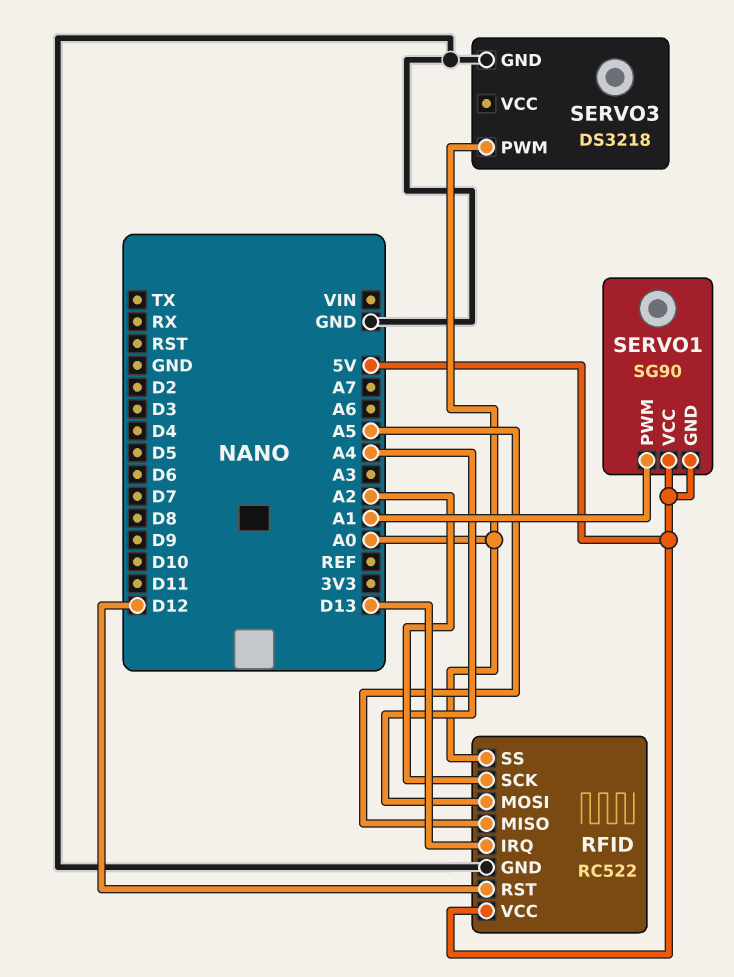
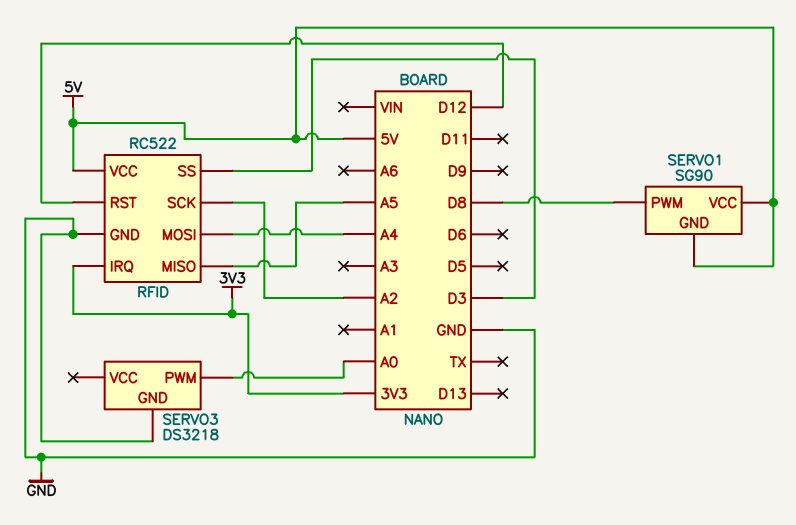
RFID pin IRQ: D13 -> 3V3
RFID pin SS: A0 -> D3
SERVO1 pin PWM: A1 -> D8

